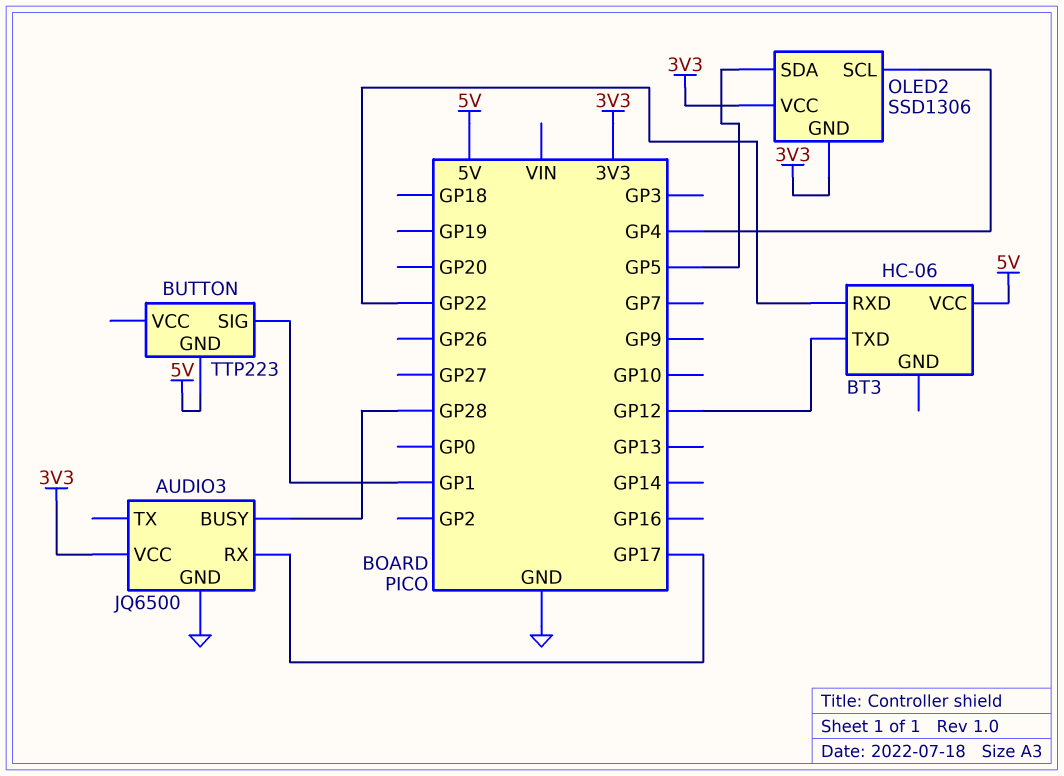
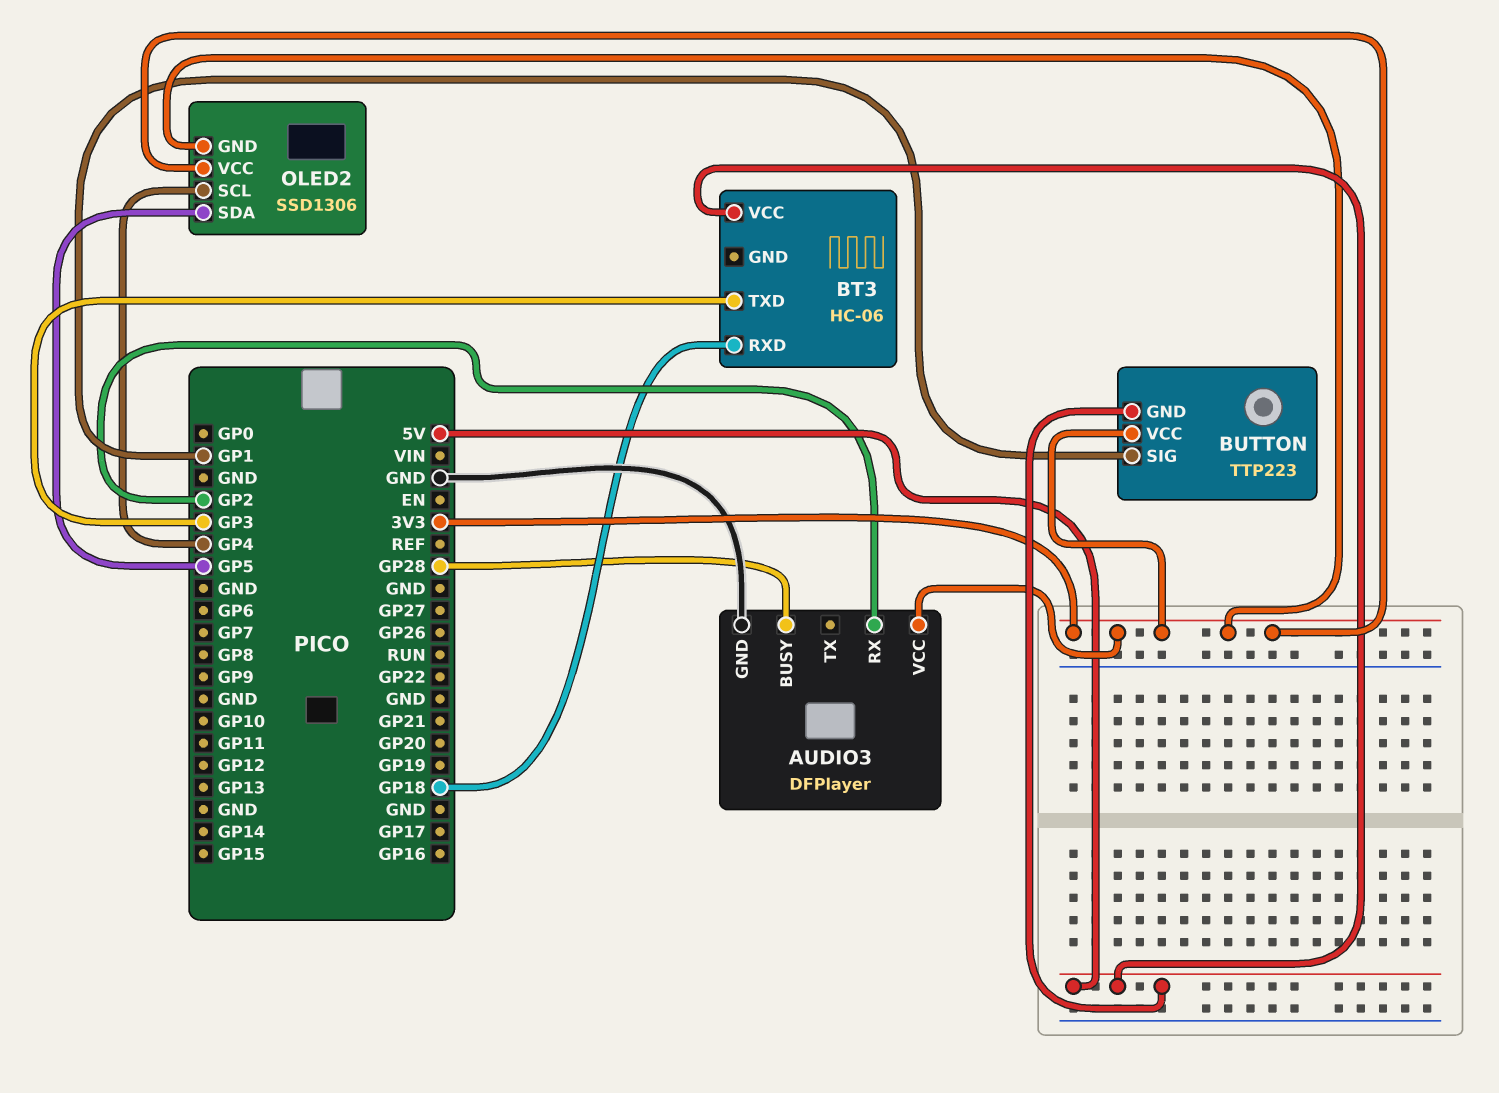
AUDIO3: JQ6500 -> DFPlayer
AUDIO3 pin RX: GP17 -> GP2
BT3 pin RXD: GP22 -> GP18
BT3 pin TXD: GP12 -> GP3
BUTTON pin VCC: none -> 3V3

